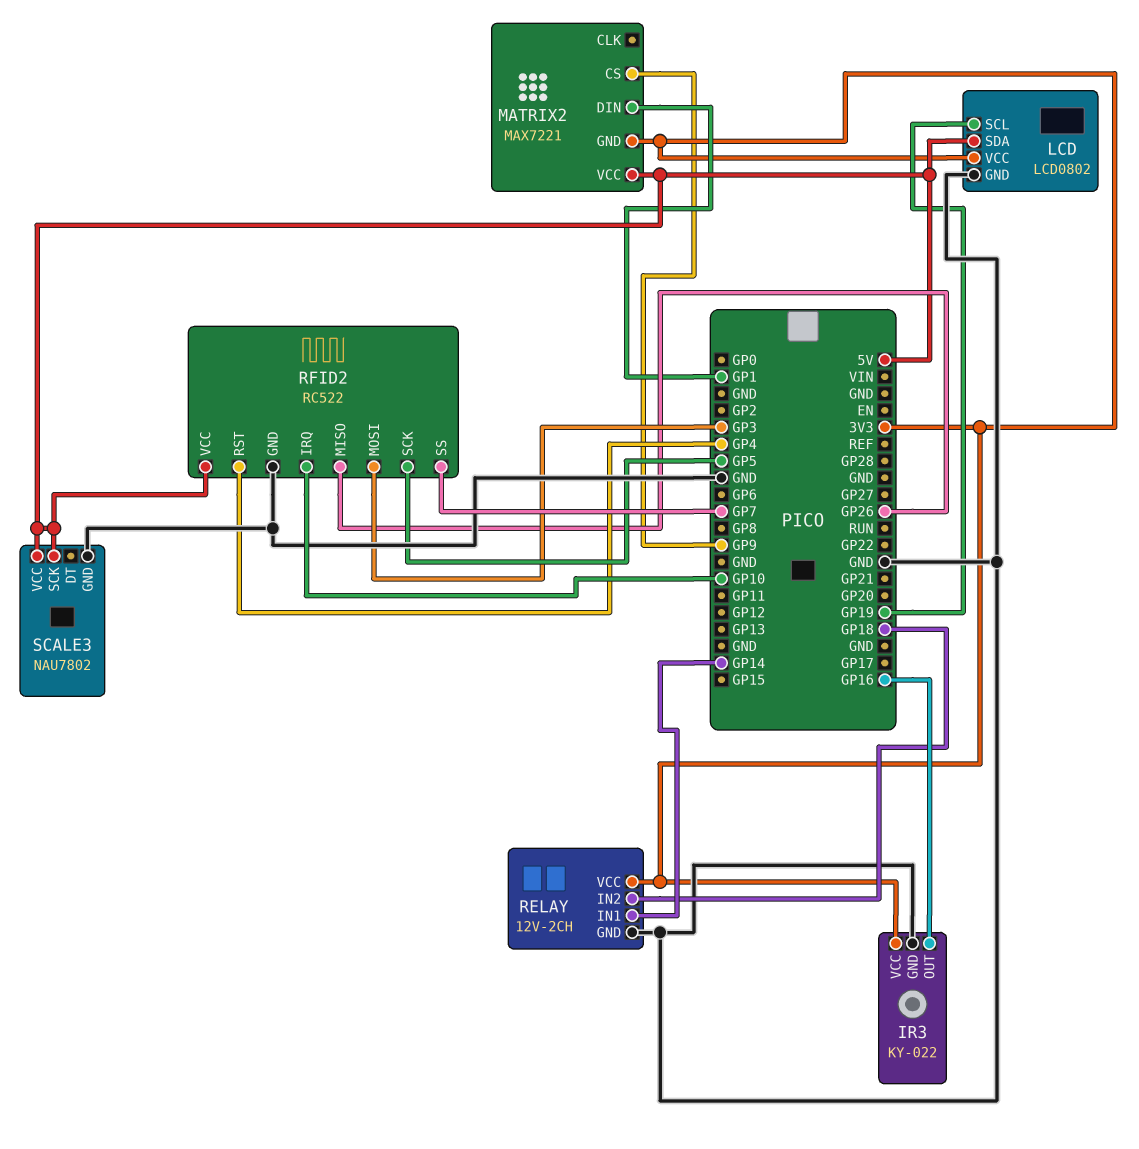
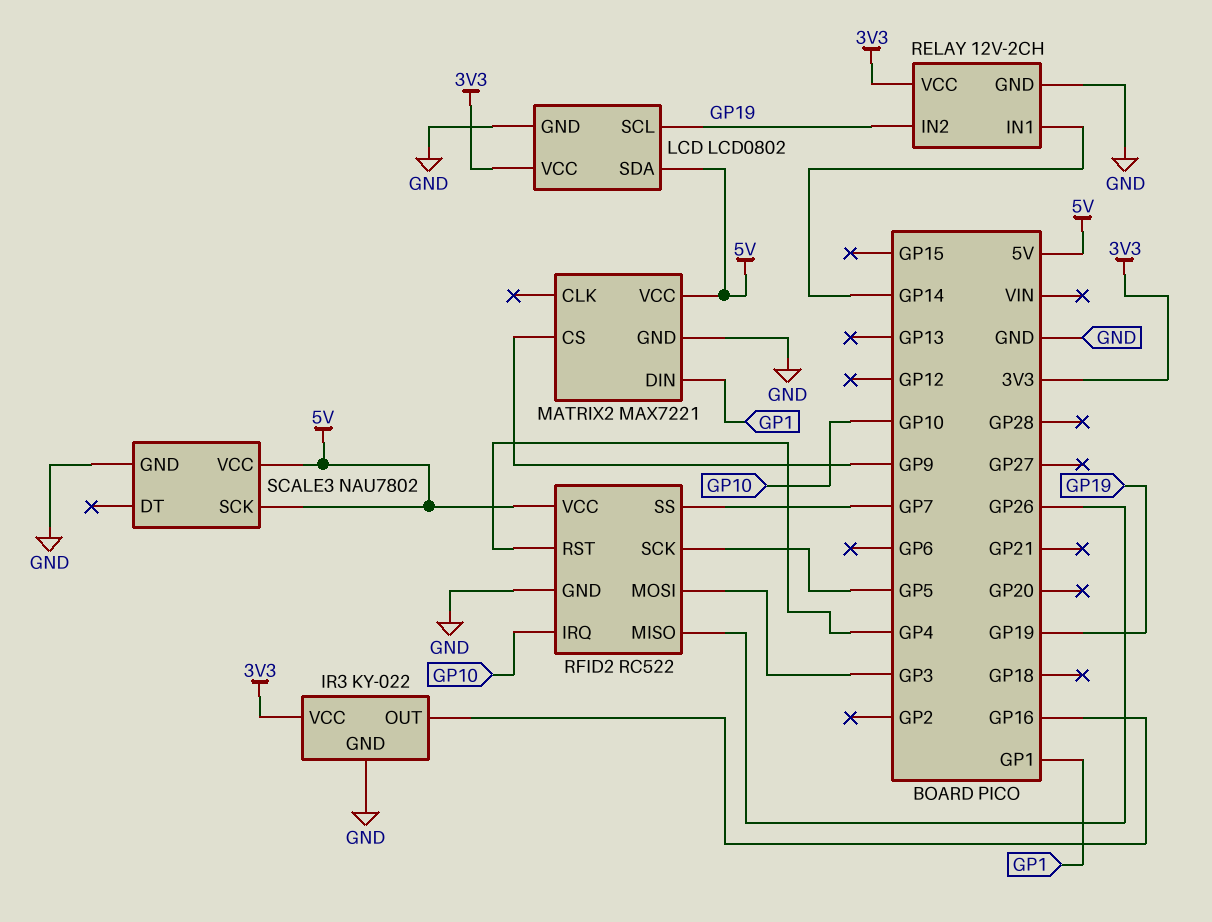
MATRIX2 pin GND: 3V3 -> GND
RELAY pin IN2: GP18 -> GP19

